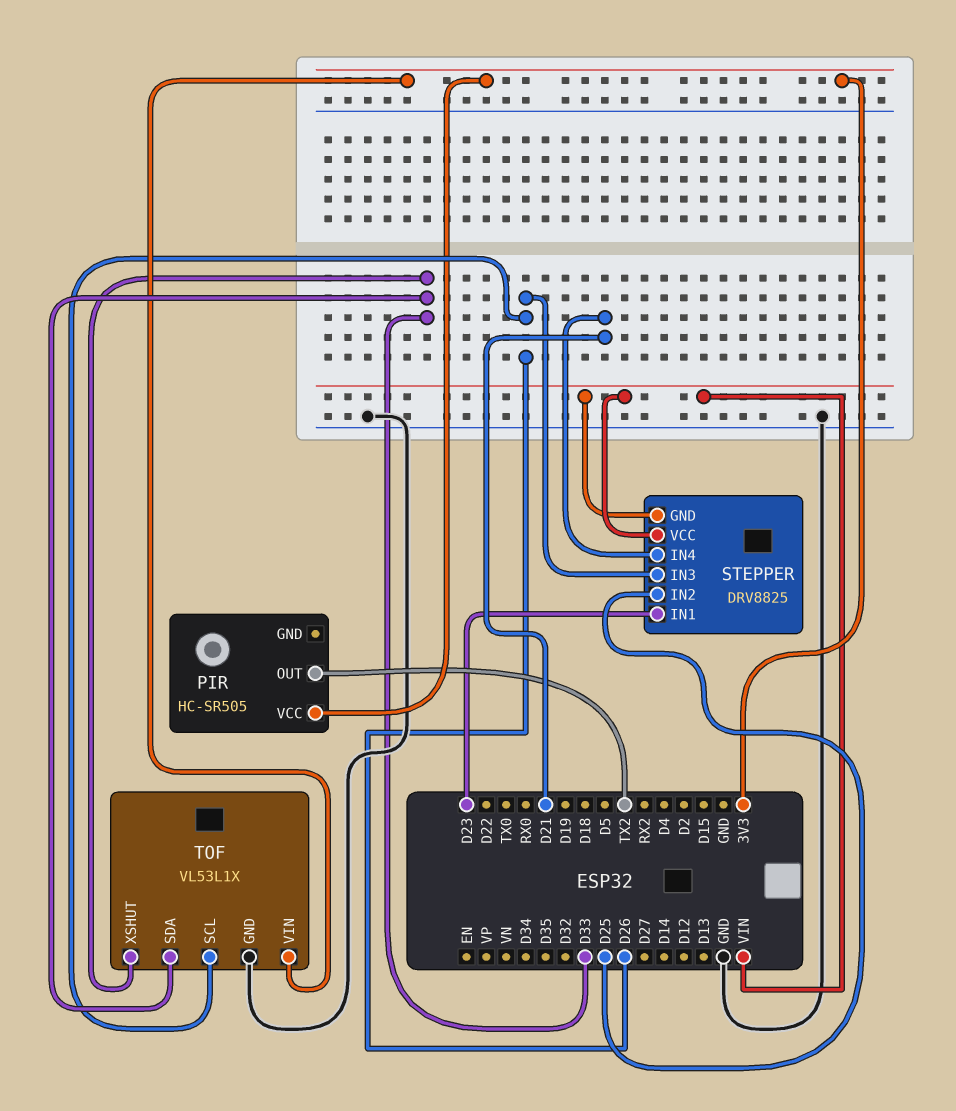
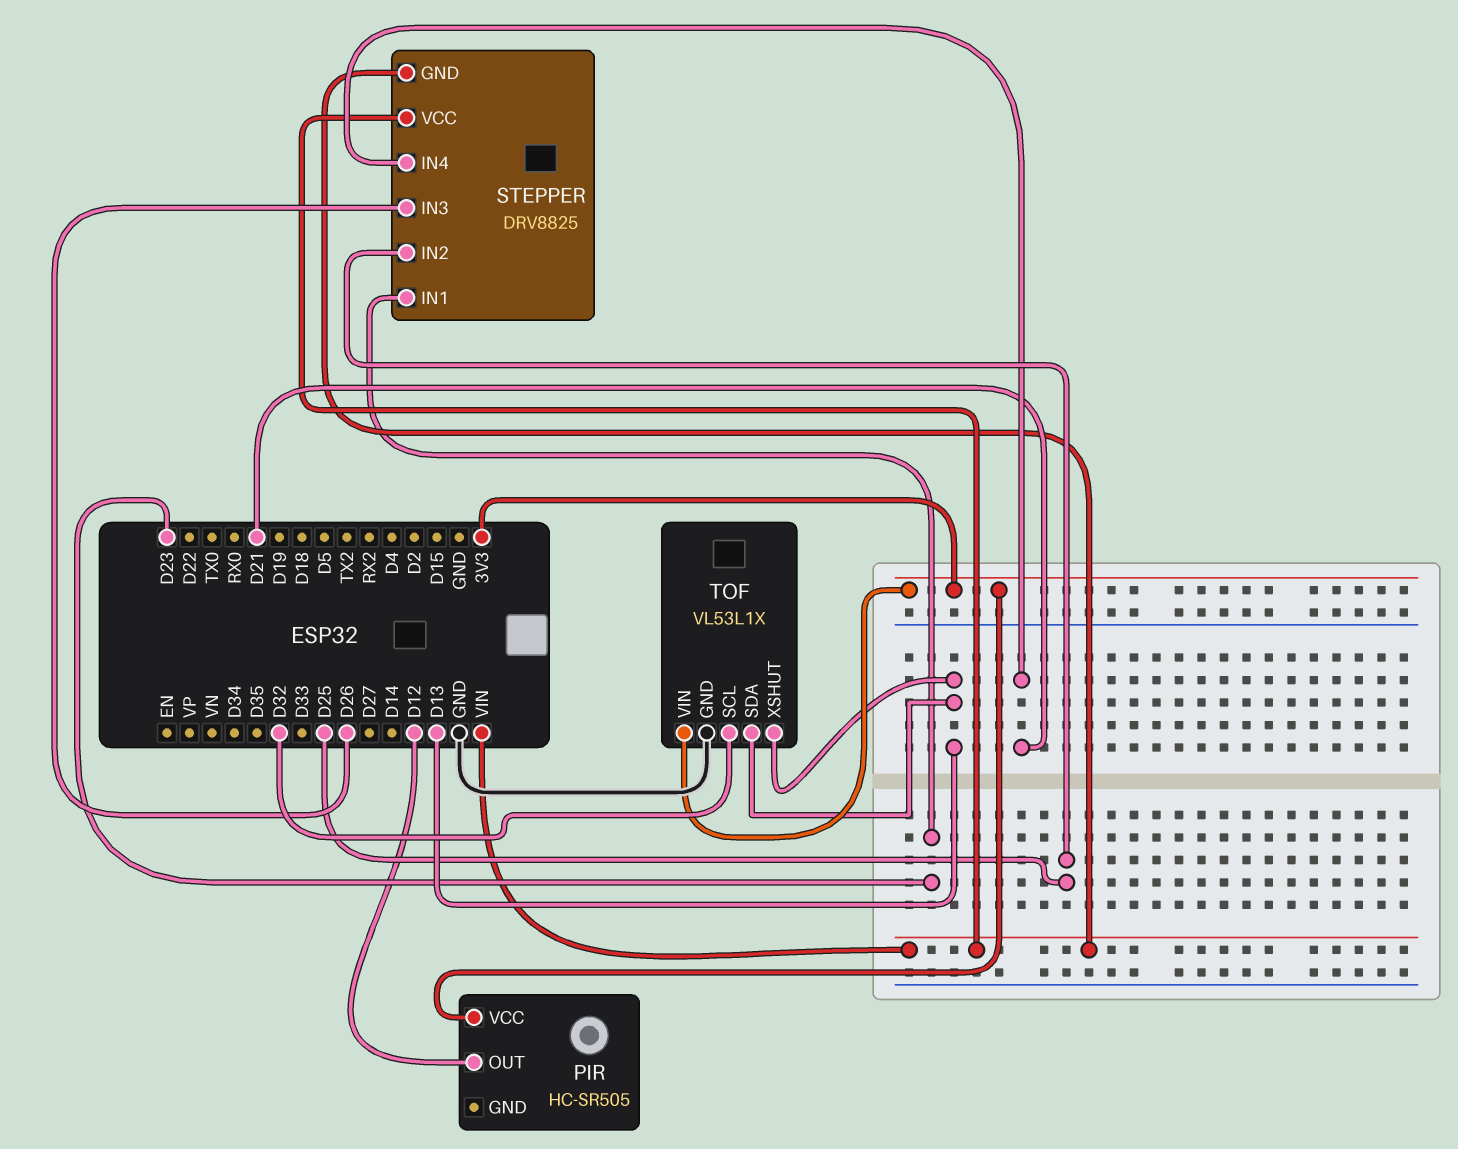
PIR pin OUT: TX2 -> D12
TOF pin SCL: D26 -> D32
TOF pin SDA: D33 -> D13
TOF pin XSHUT: D33 -> D13

